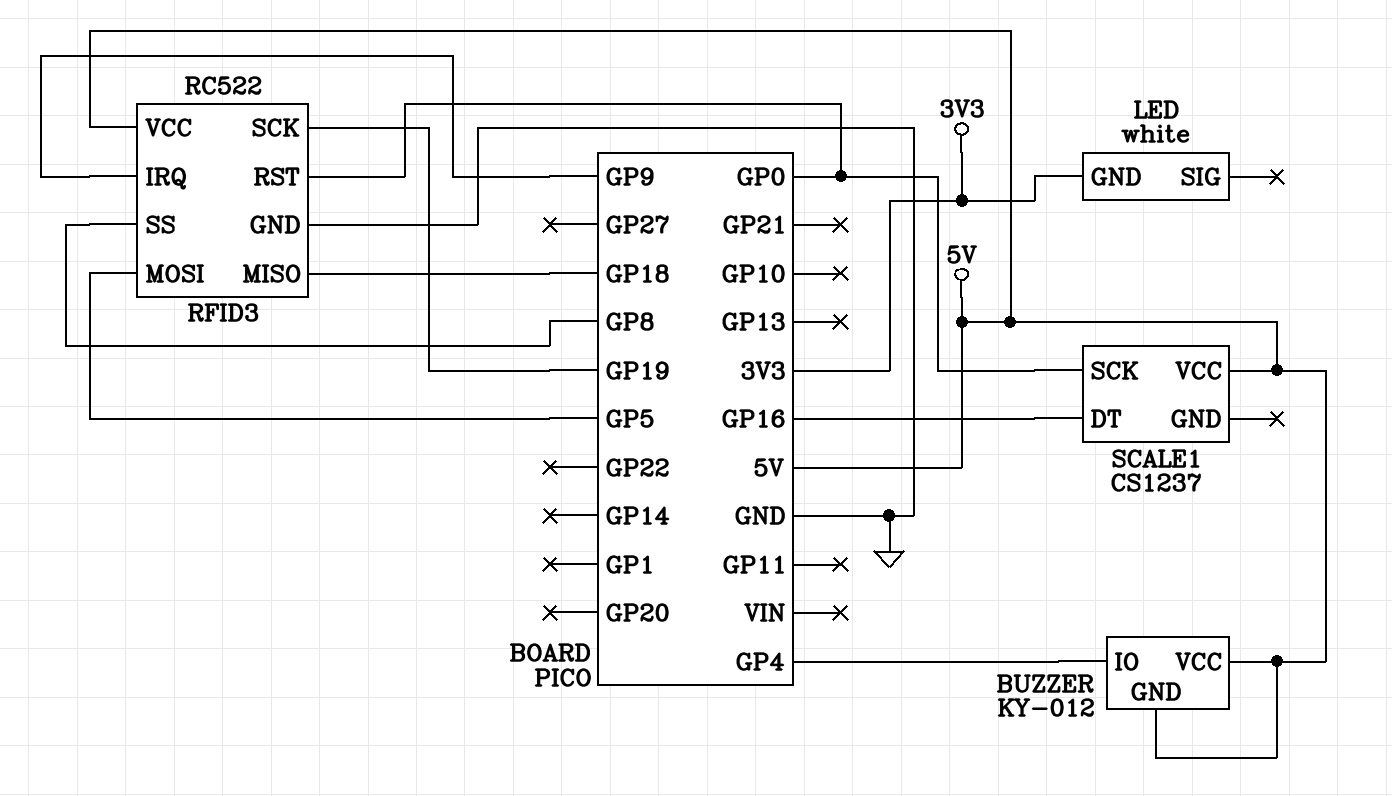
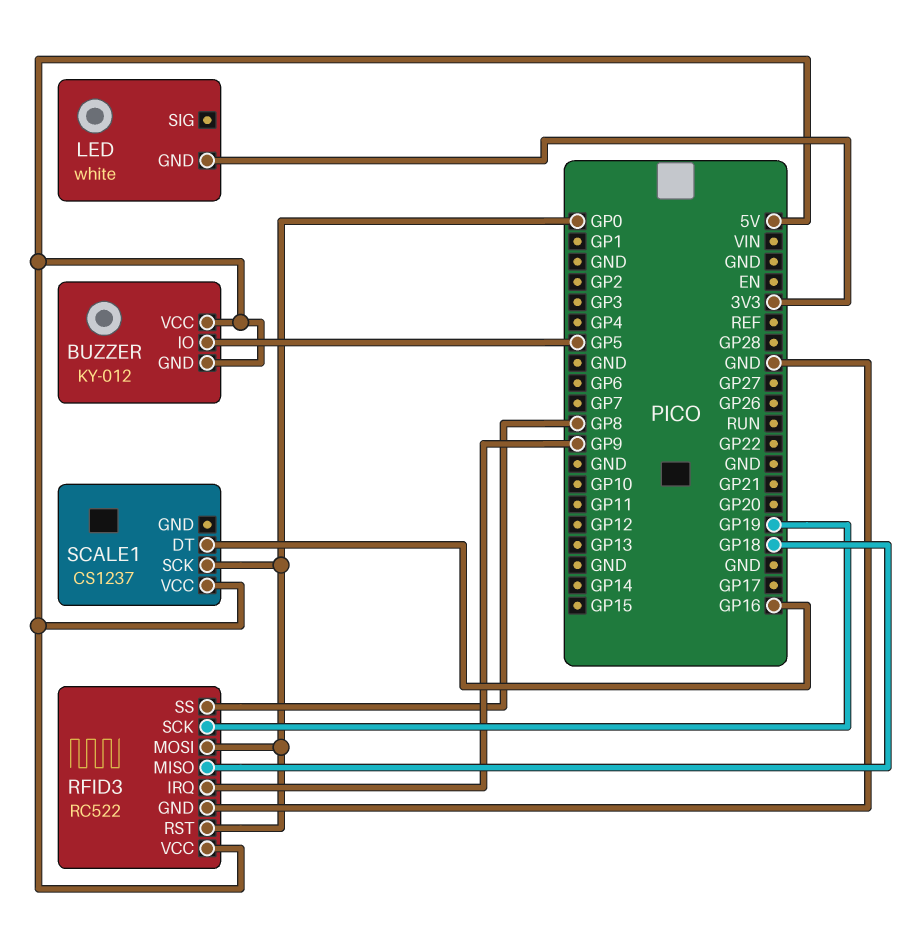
BUZZER pin IO: GP4 -> GP5
RFID3 pin MOSI: GP5 -> GP0

